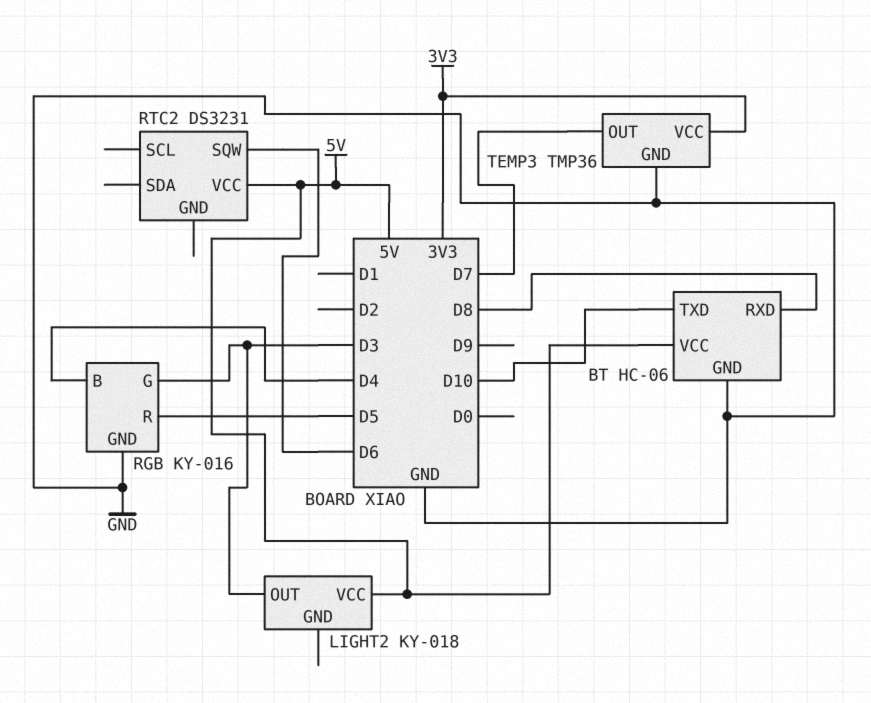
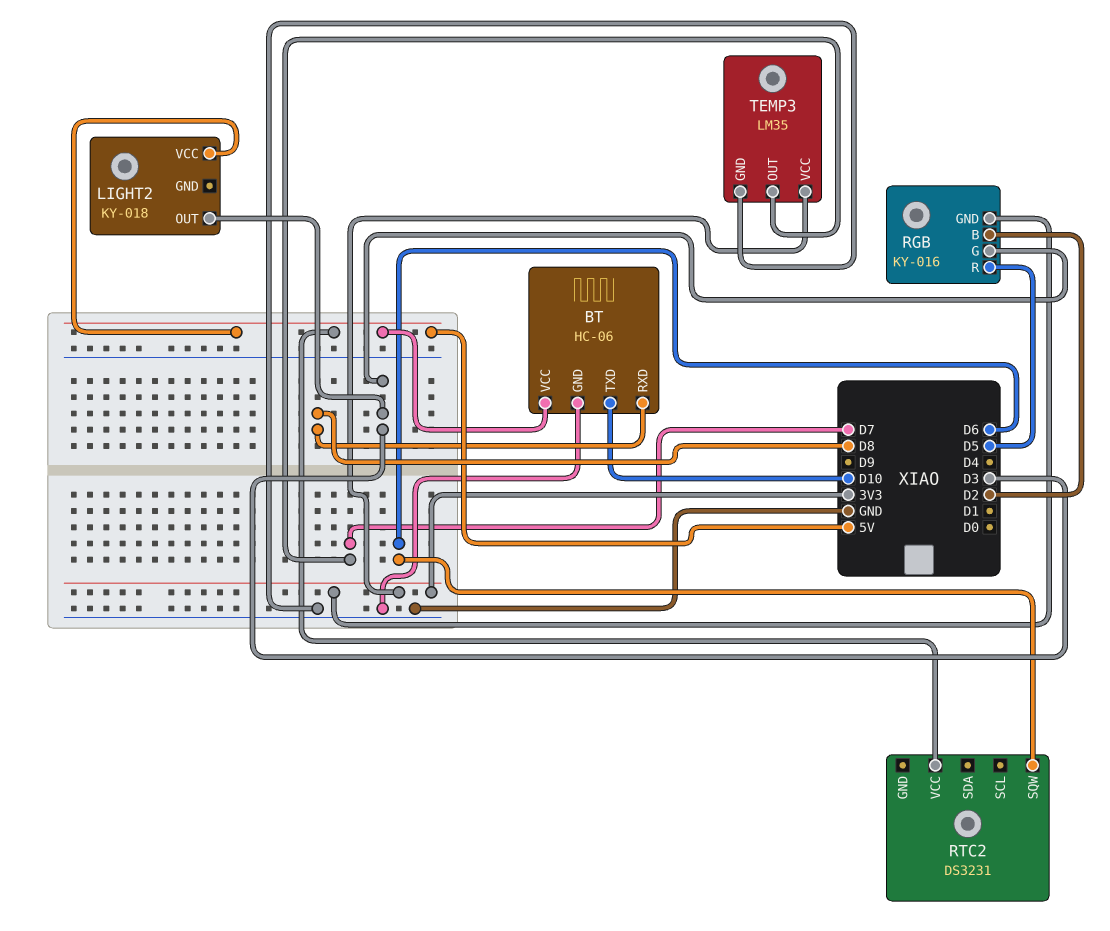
RGB pin B: D4 -> D2
RGB pin GND: GND -> 3V3
TEMP3: TMP36 -> LM35

